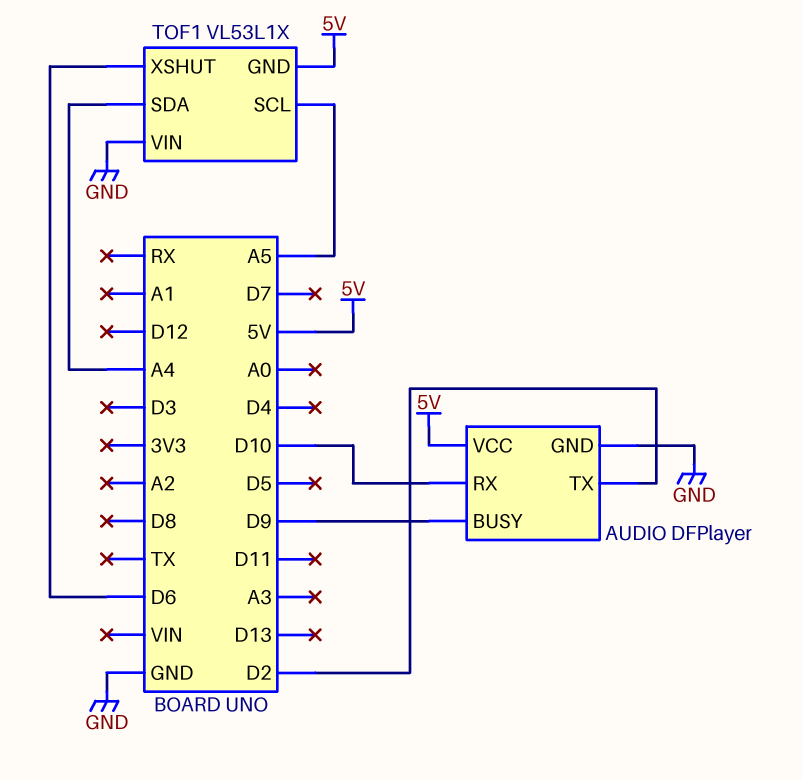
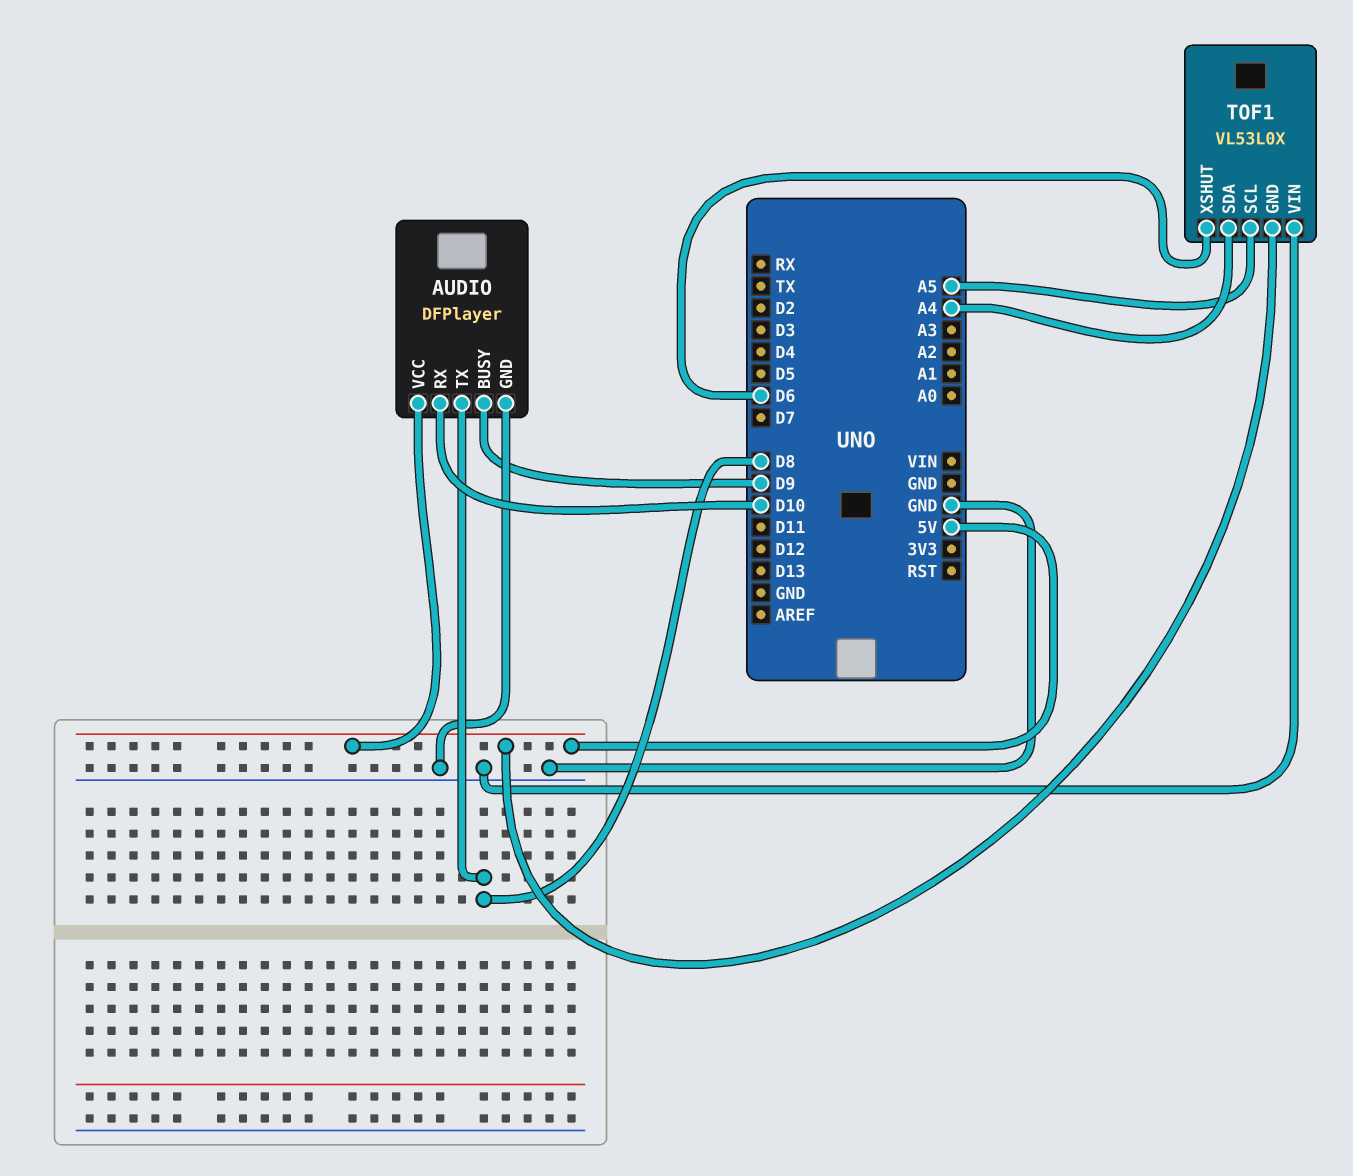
AUDIO pin TX: D2 -> D8
TOF1: VL53L1X -> VL53L0X

